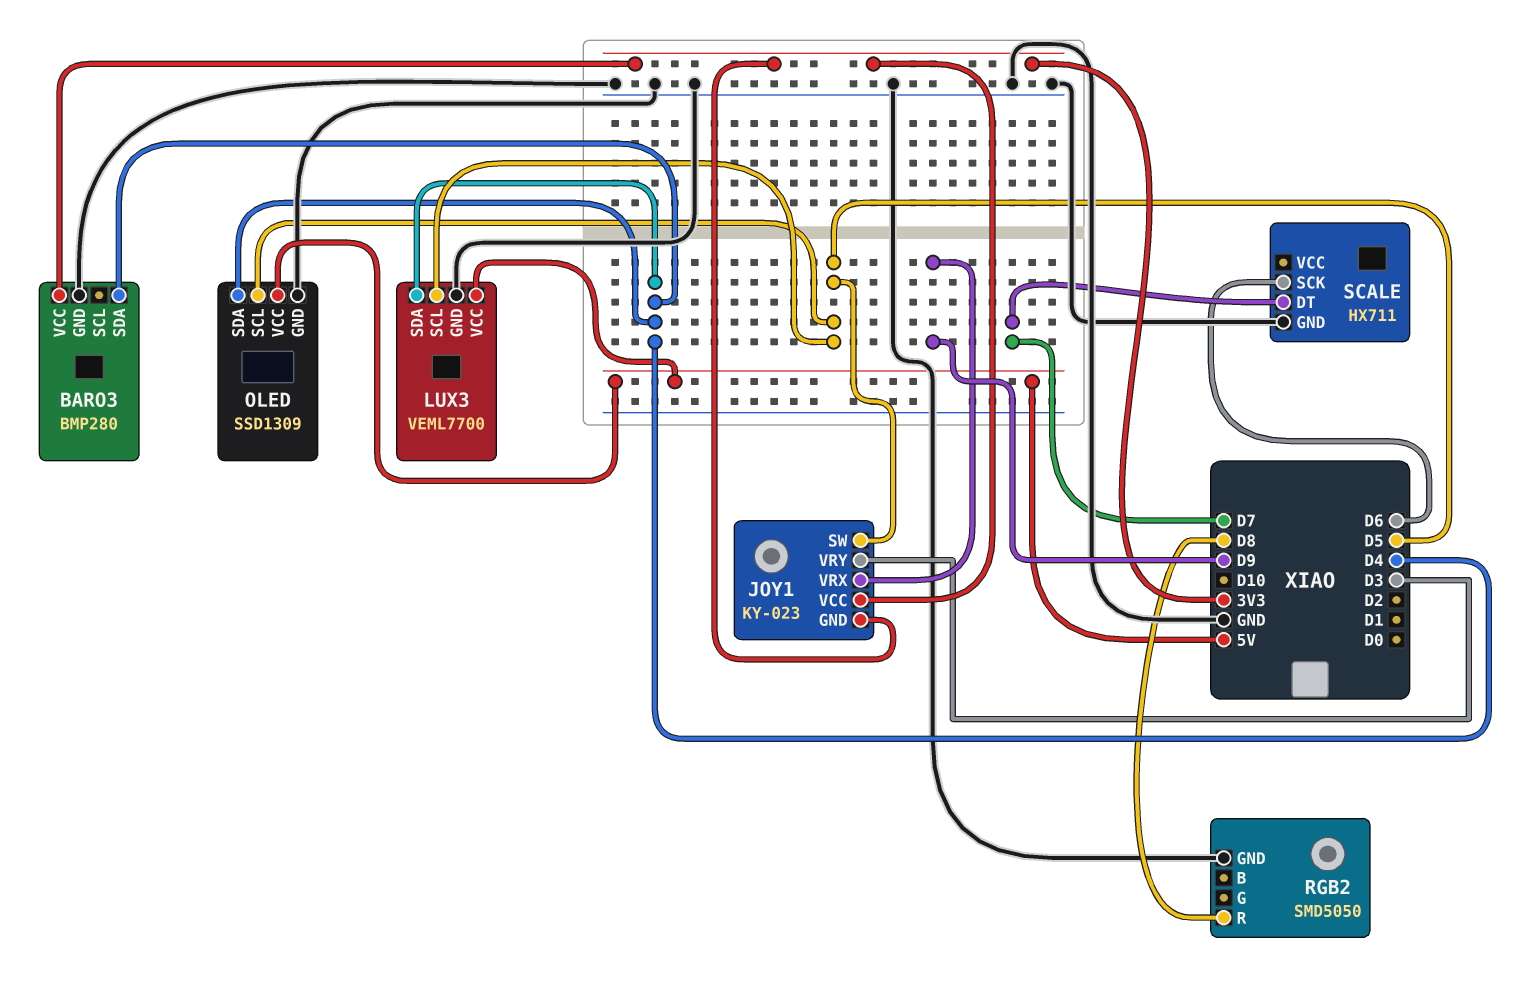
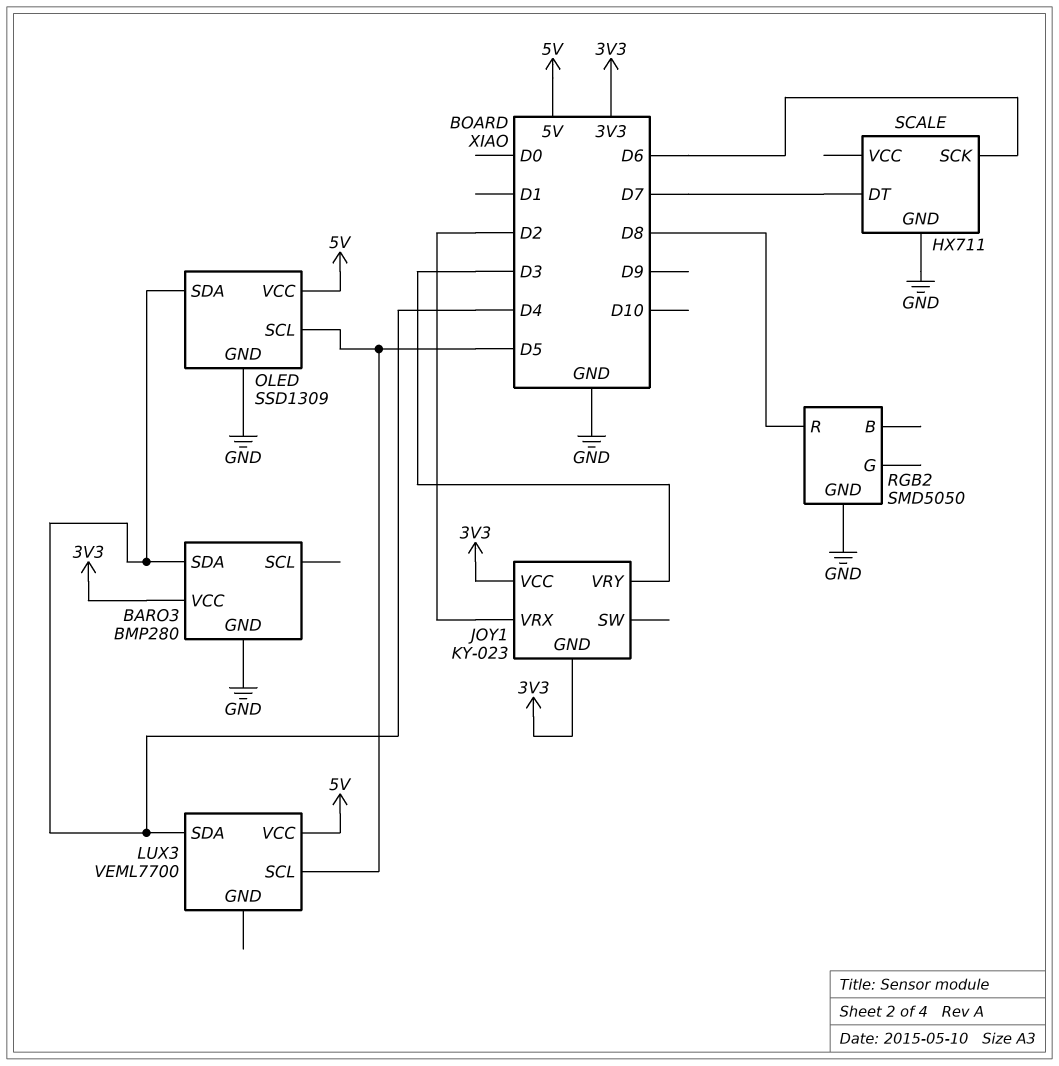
JOY1 pin SW: D5 -> none
JOY1 pin VRX: D9 -> D2
LUX3 pin GND: GND -> none

